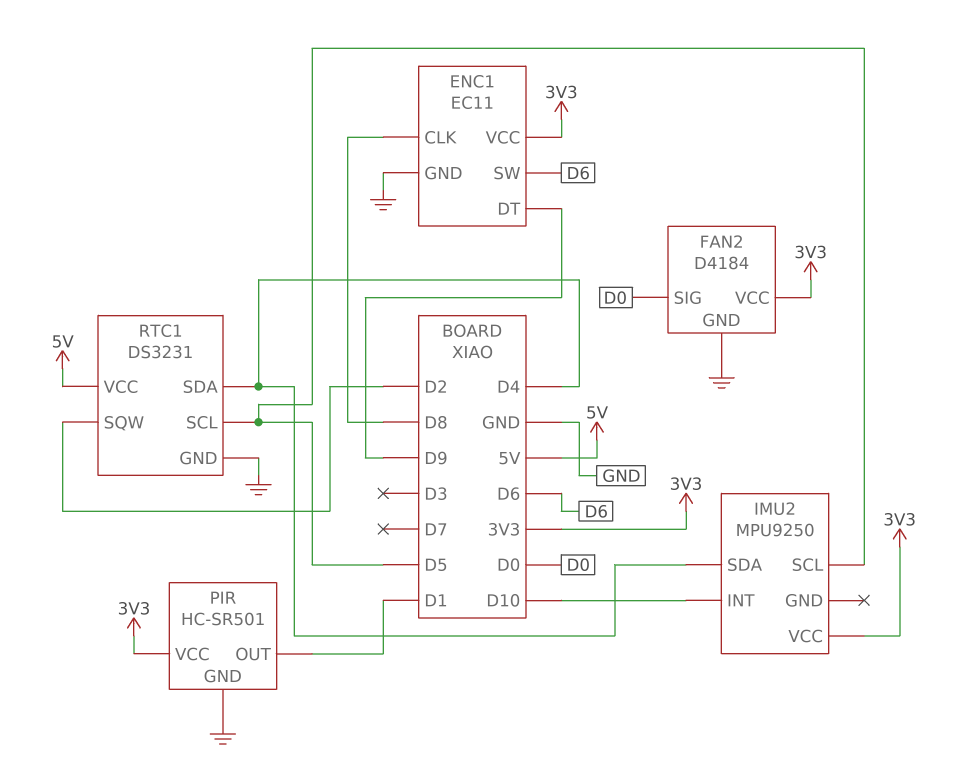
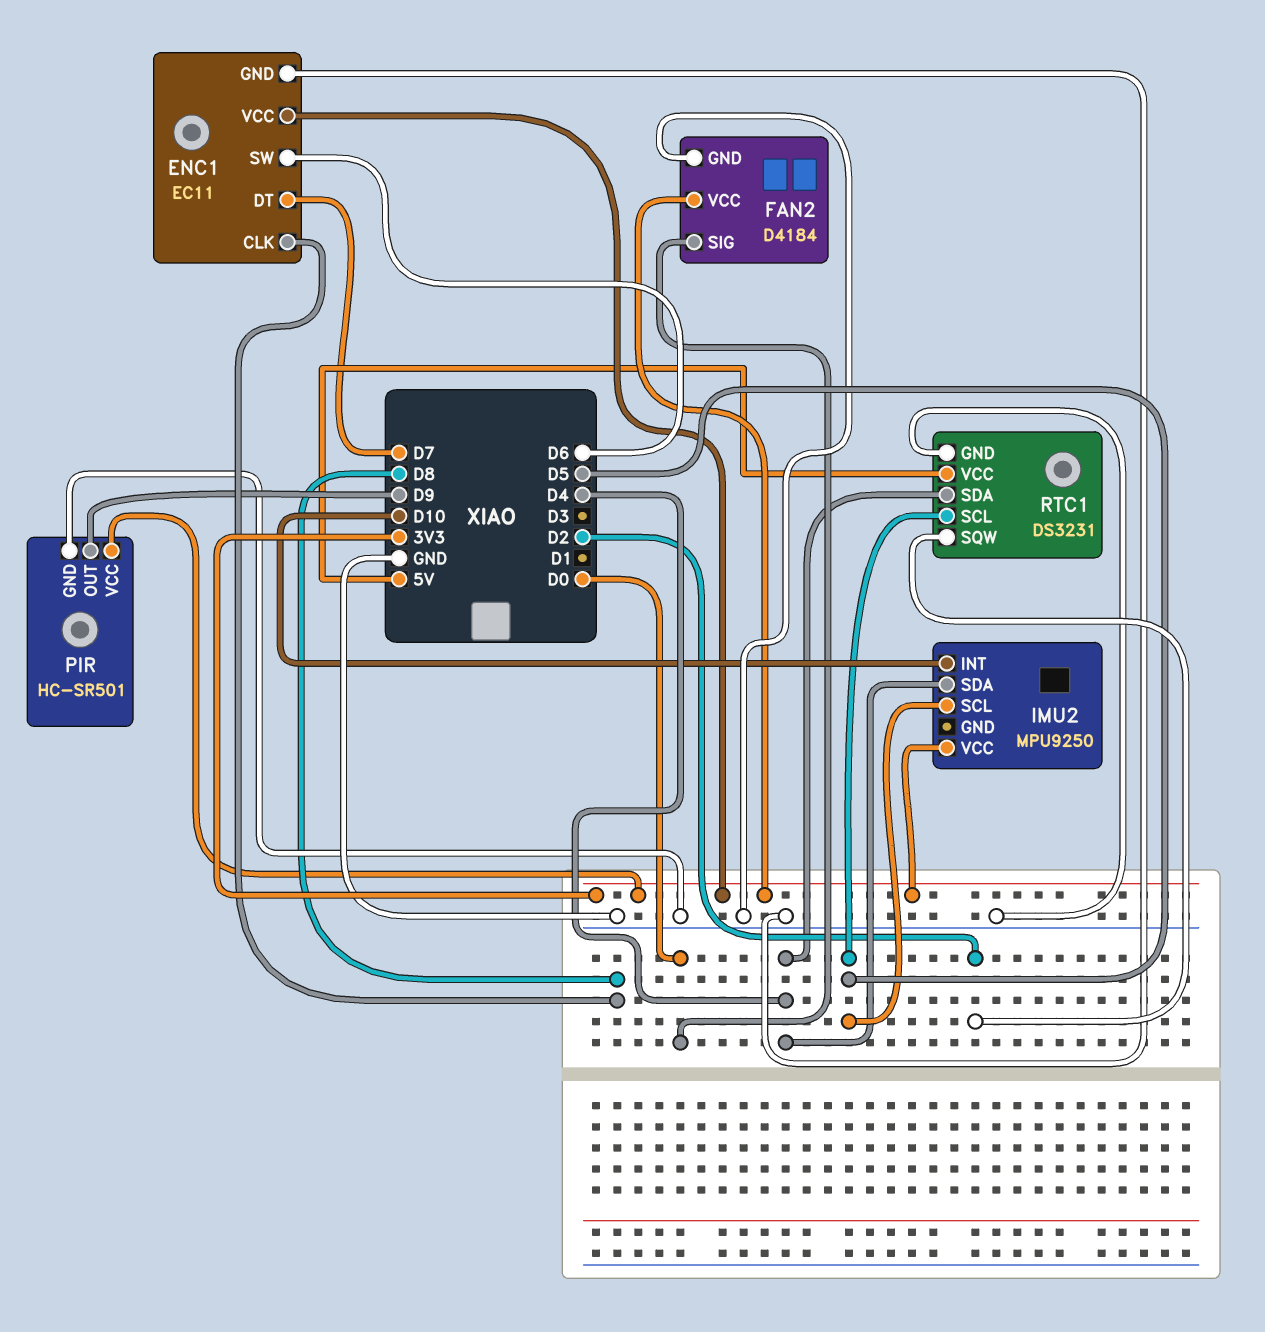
ENC1 pin DT: D9 -> D7
PIR pin OUT: D1 -> D9

